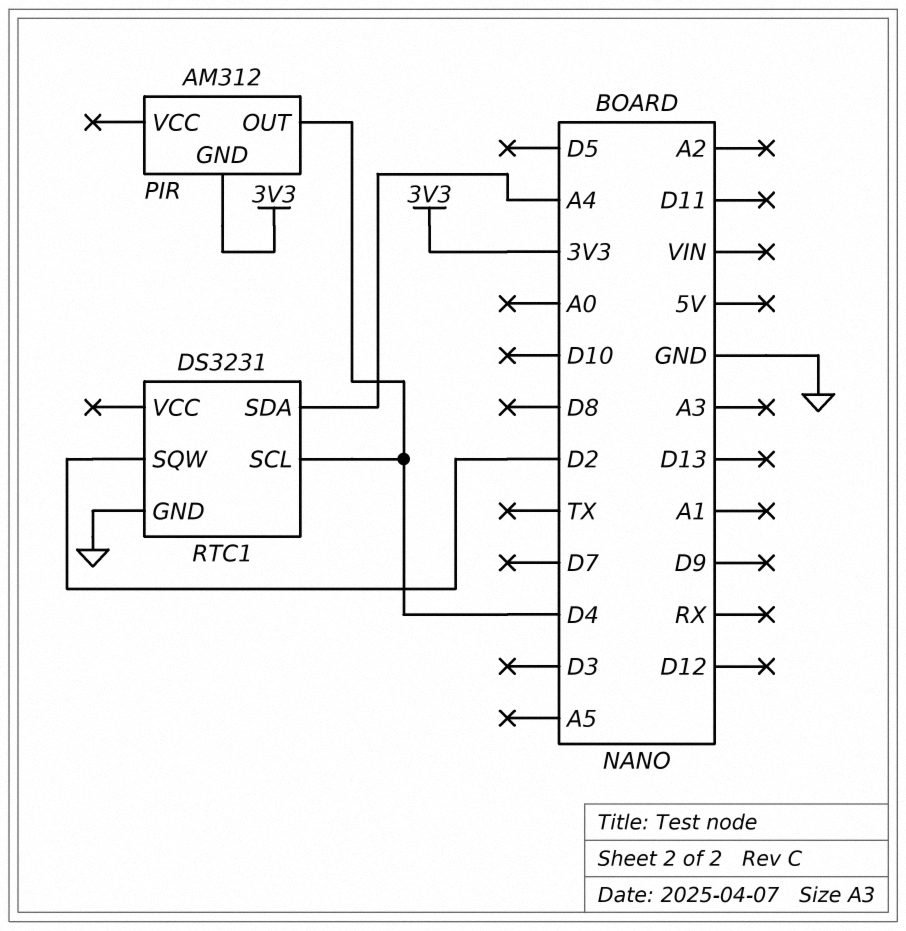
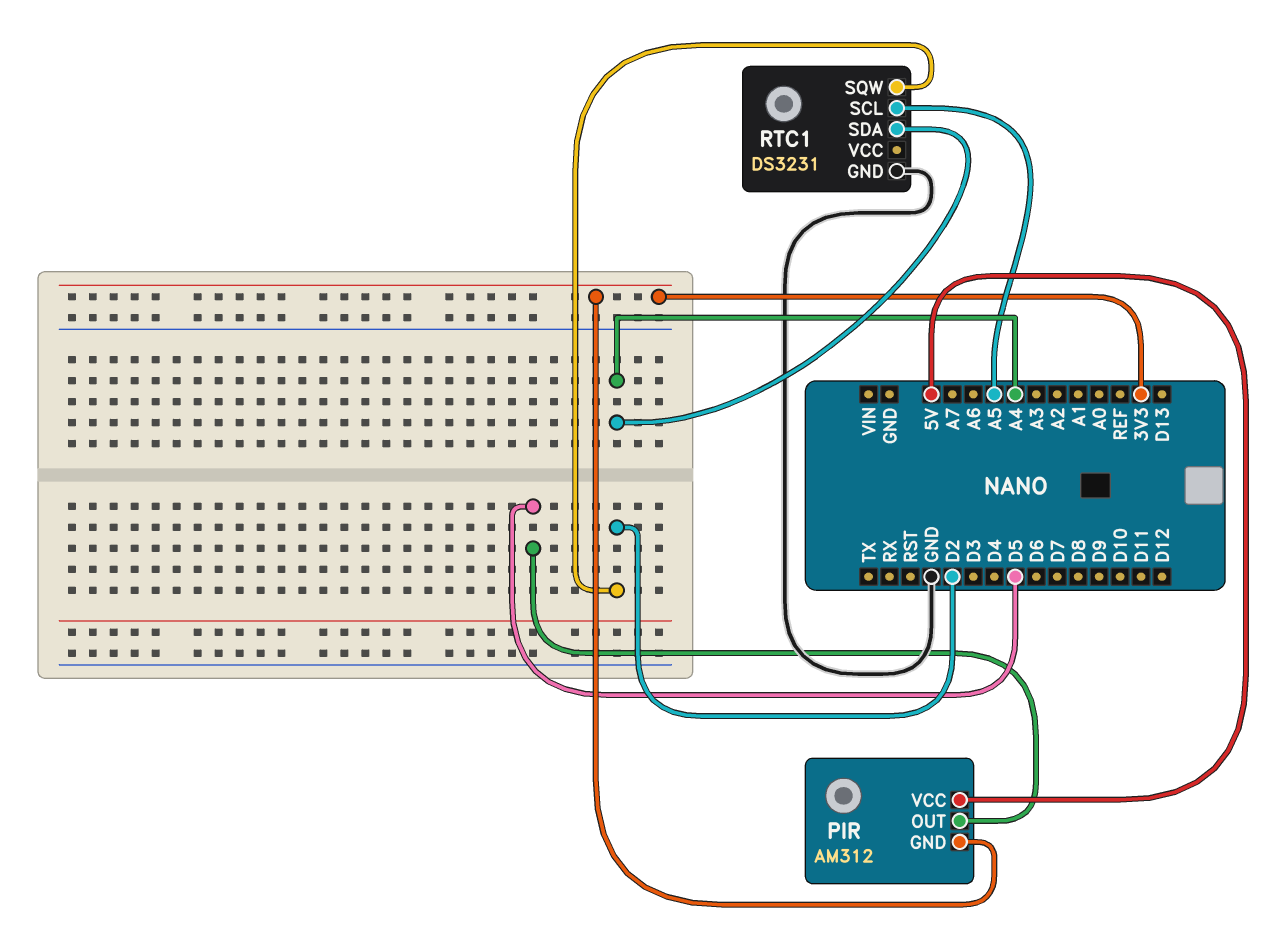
PIR pin OUT: D4 -> D5
PIR pin VCC: none -> 5V
RTC1 pin SCL: D4 -> A5

